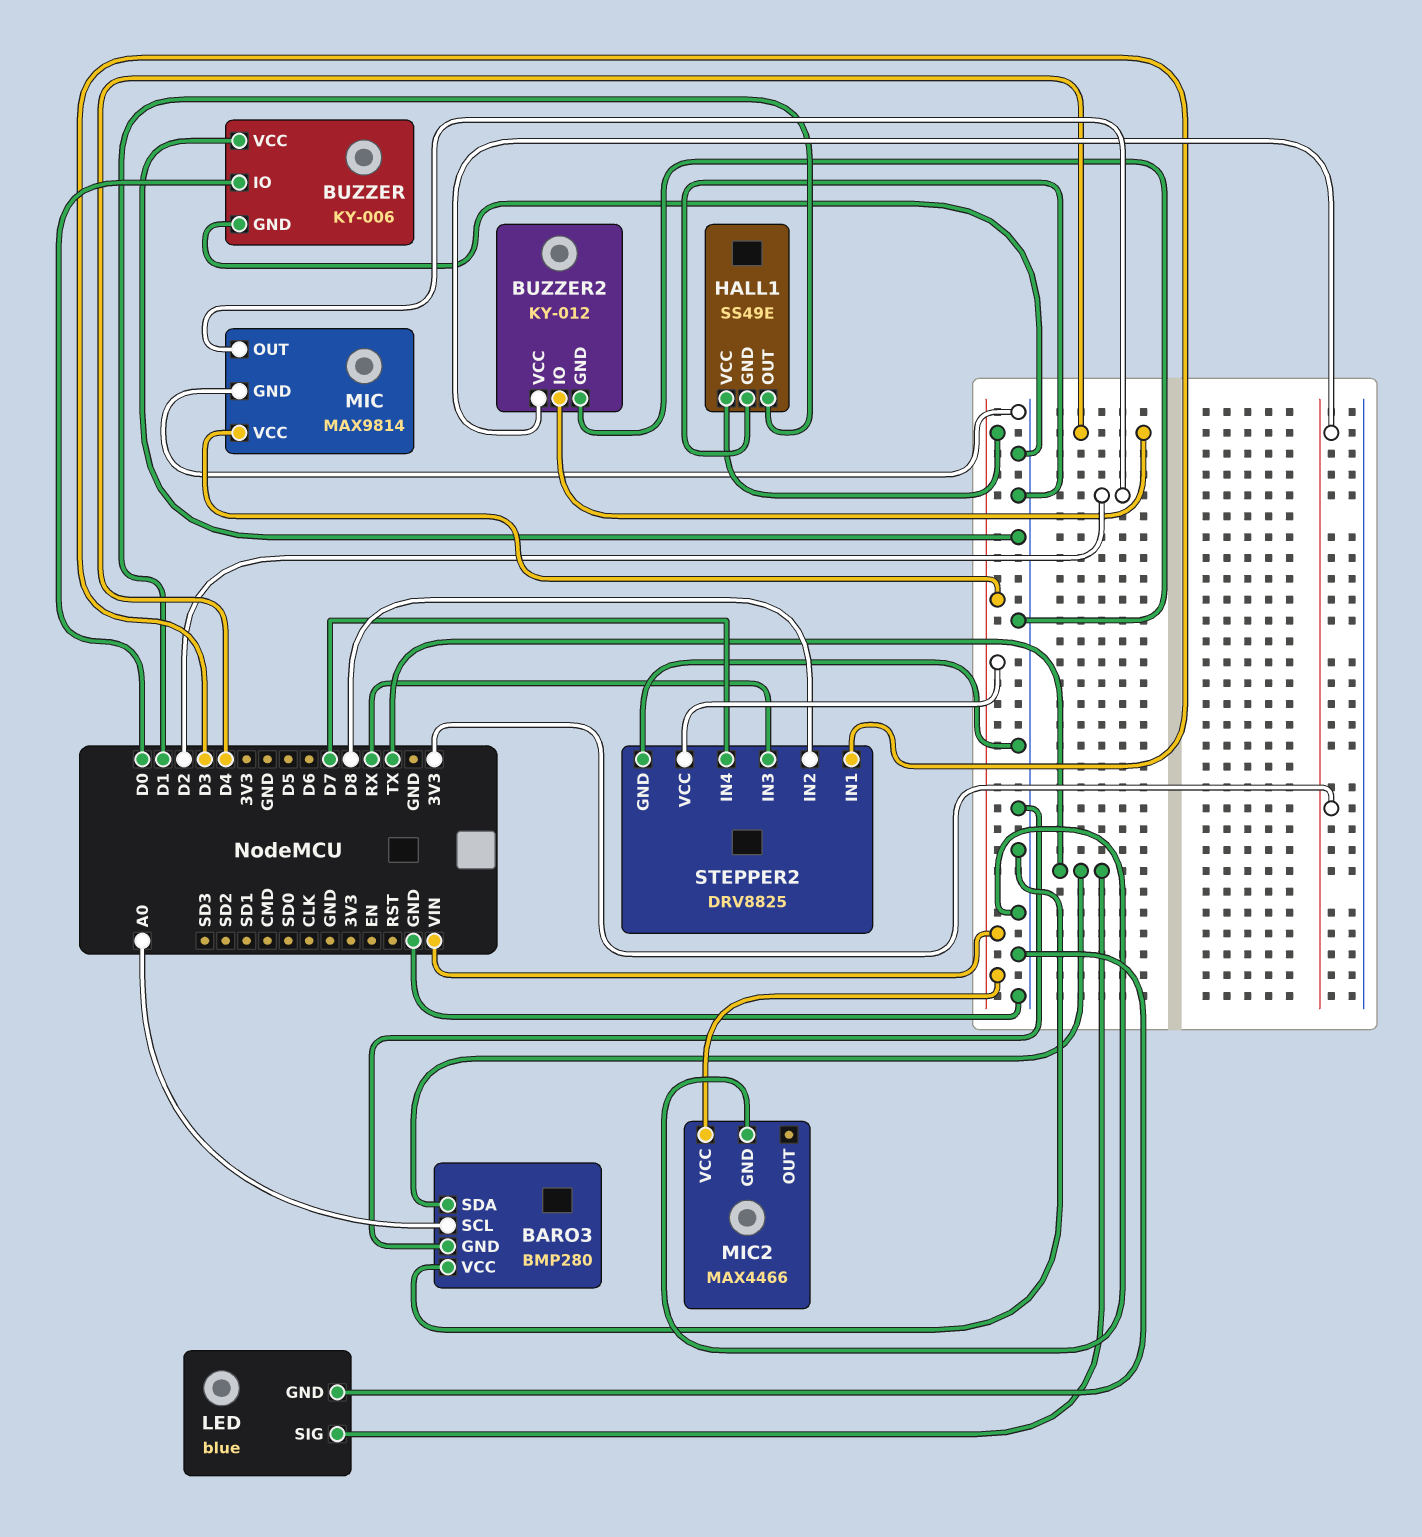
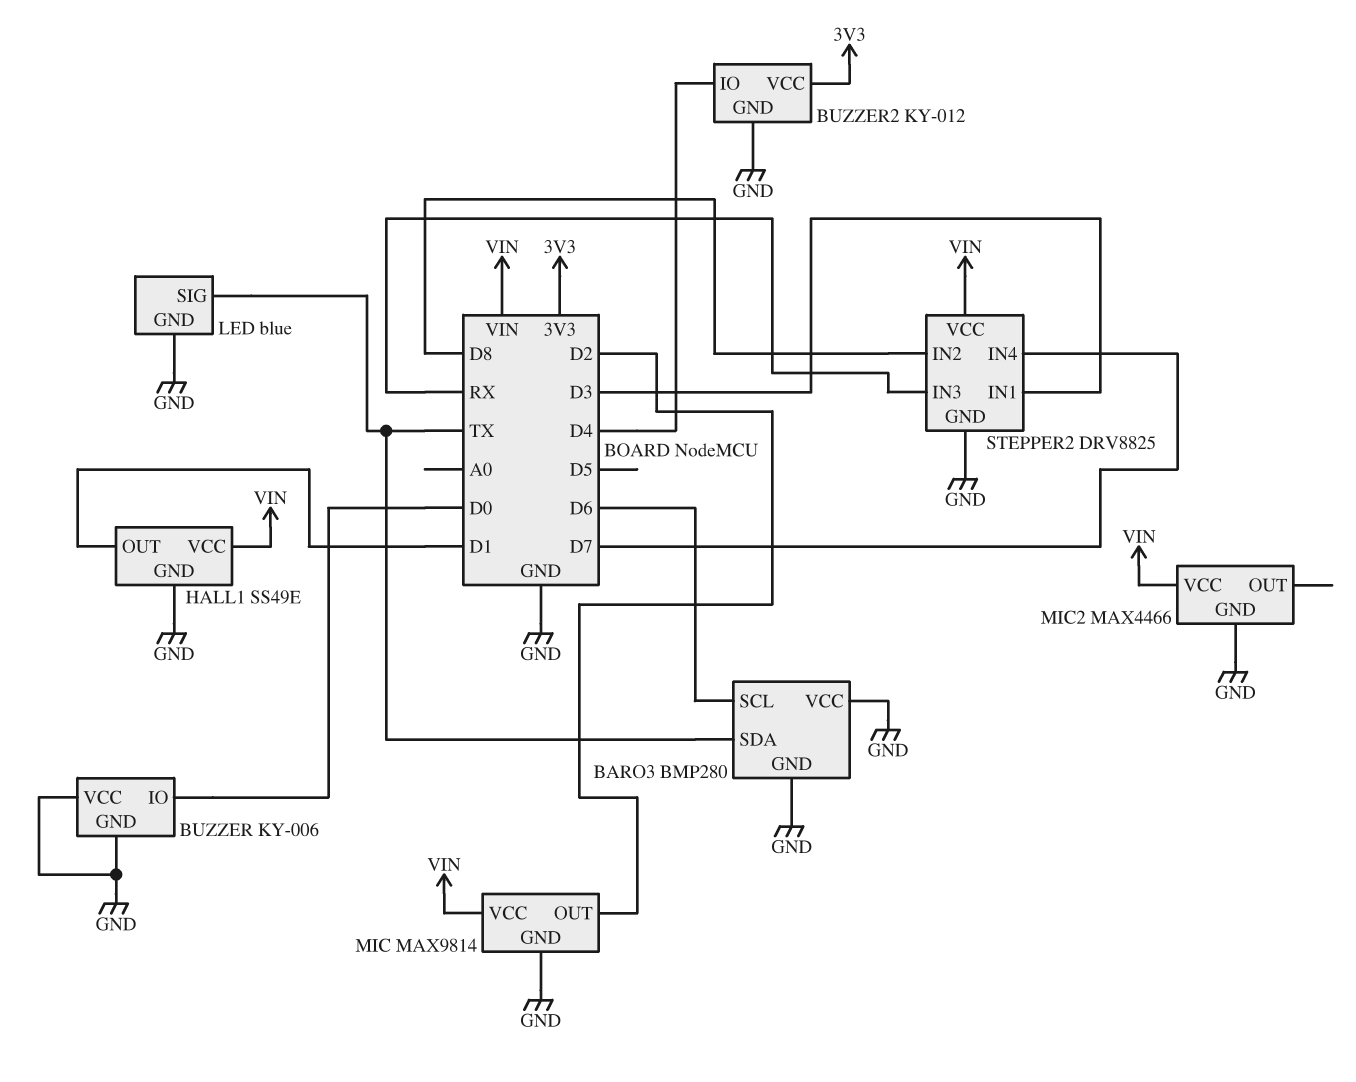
BARO3 pin SCL: A0 -> D6

